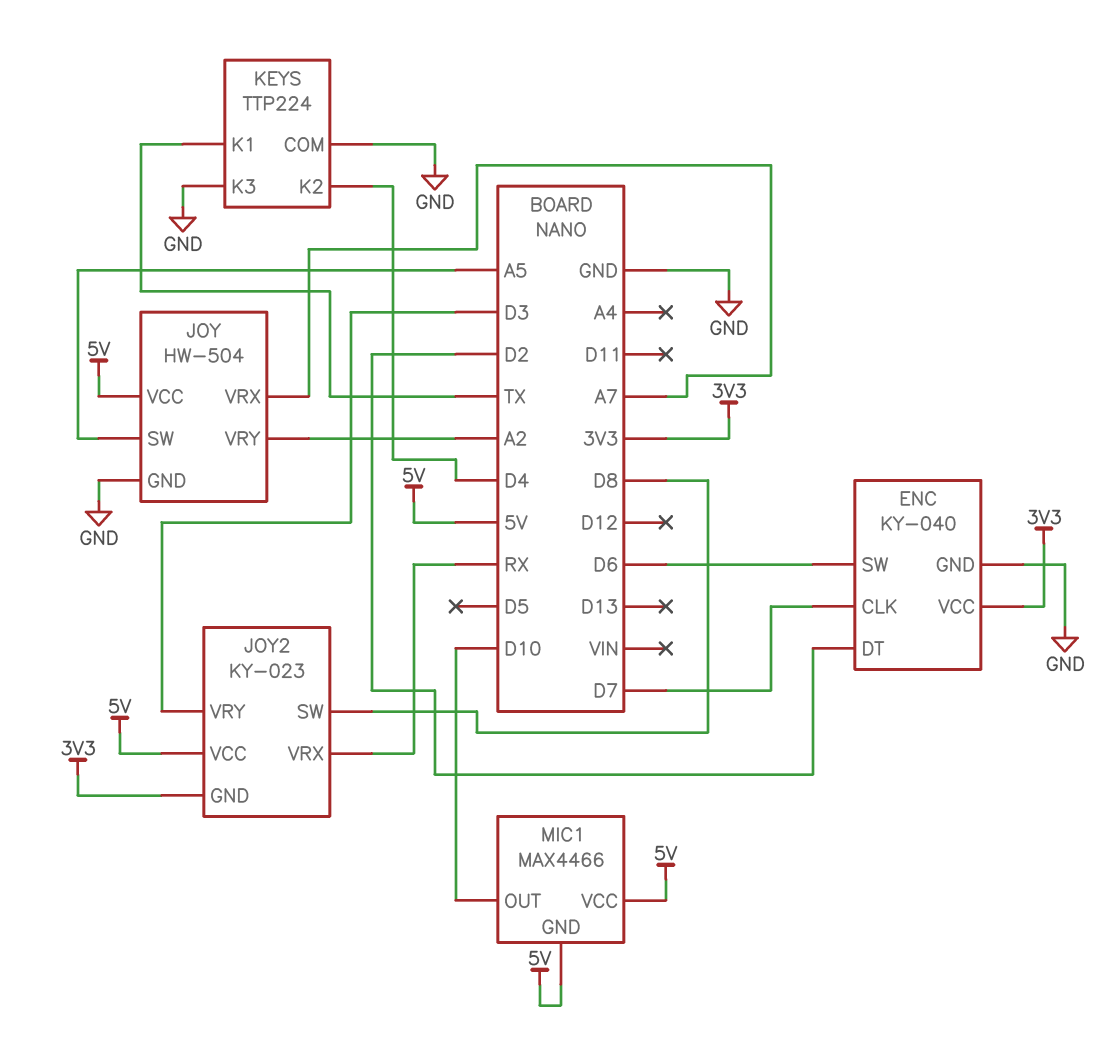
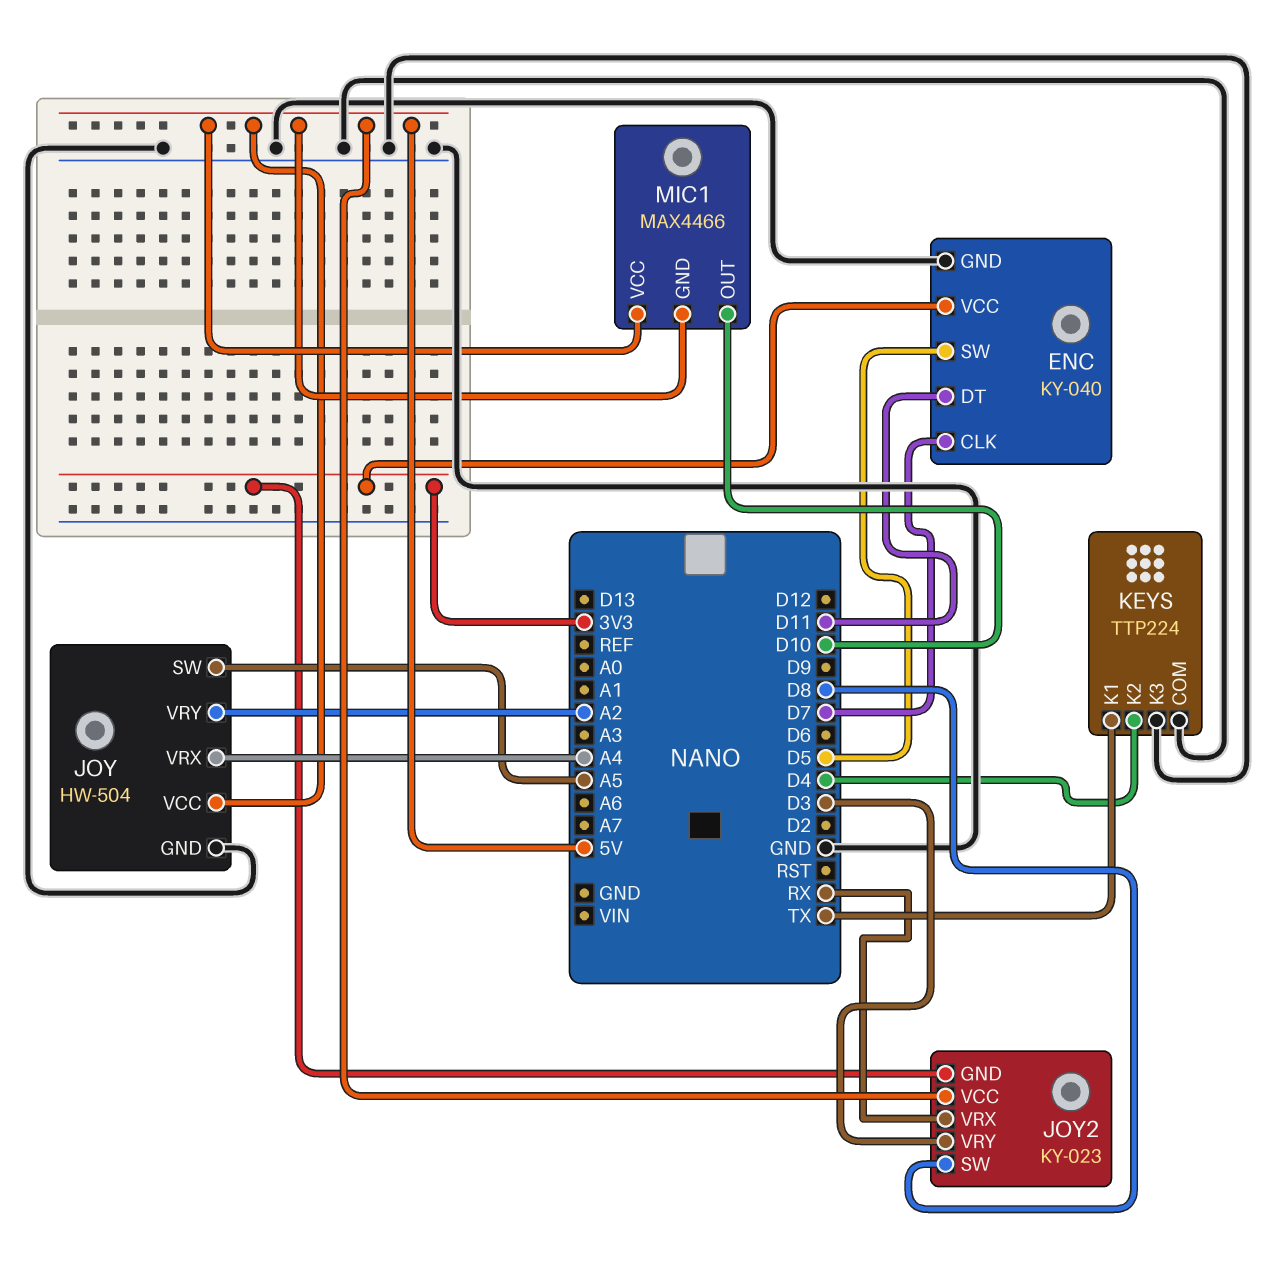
ENC pin DT: D2 -> D11
ENC pin SW: D6 -> D5
JOY pin VRX: A7 -> A4

